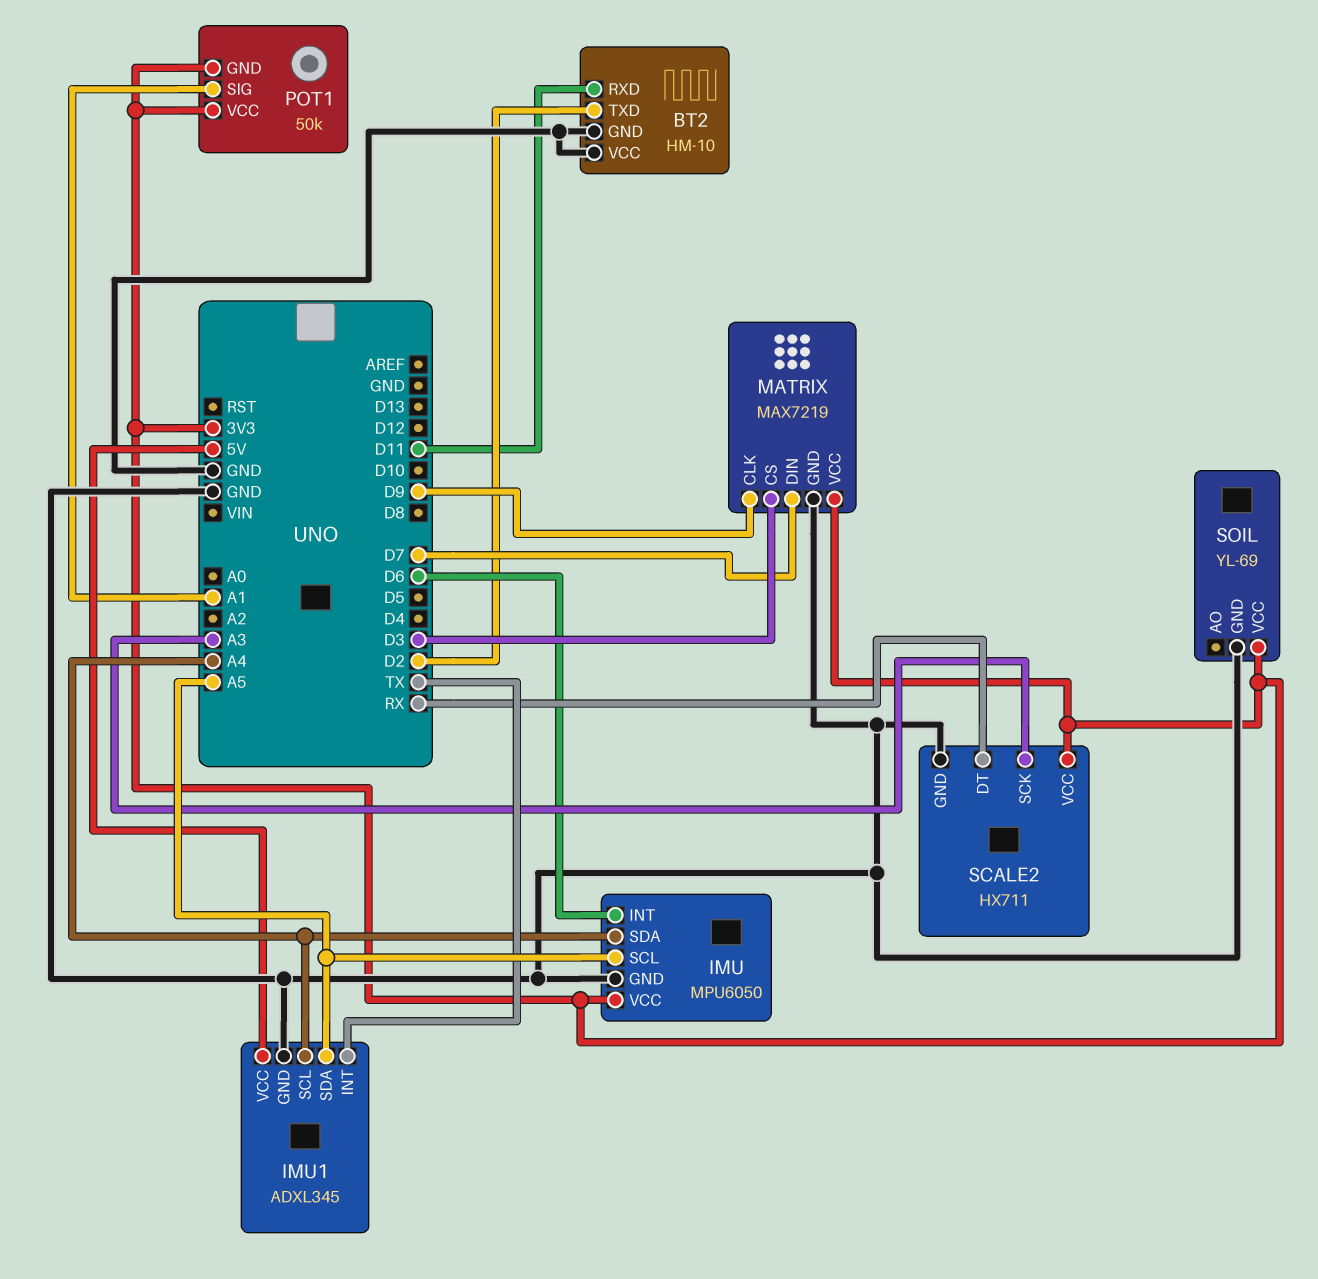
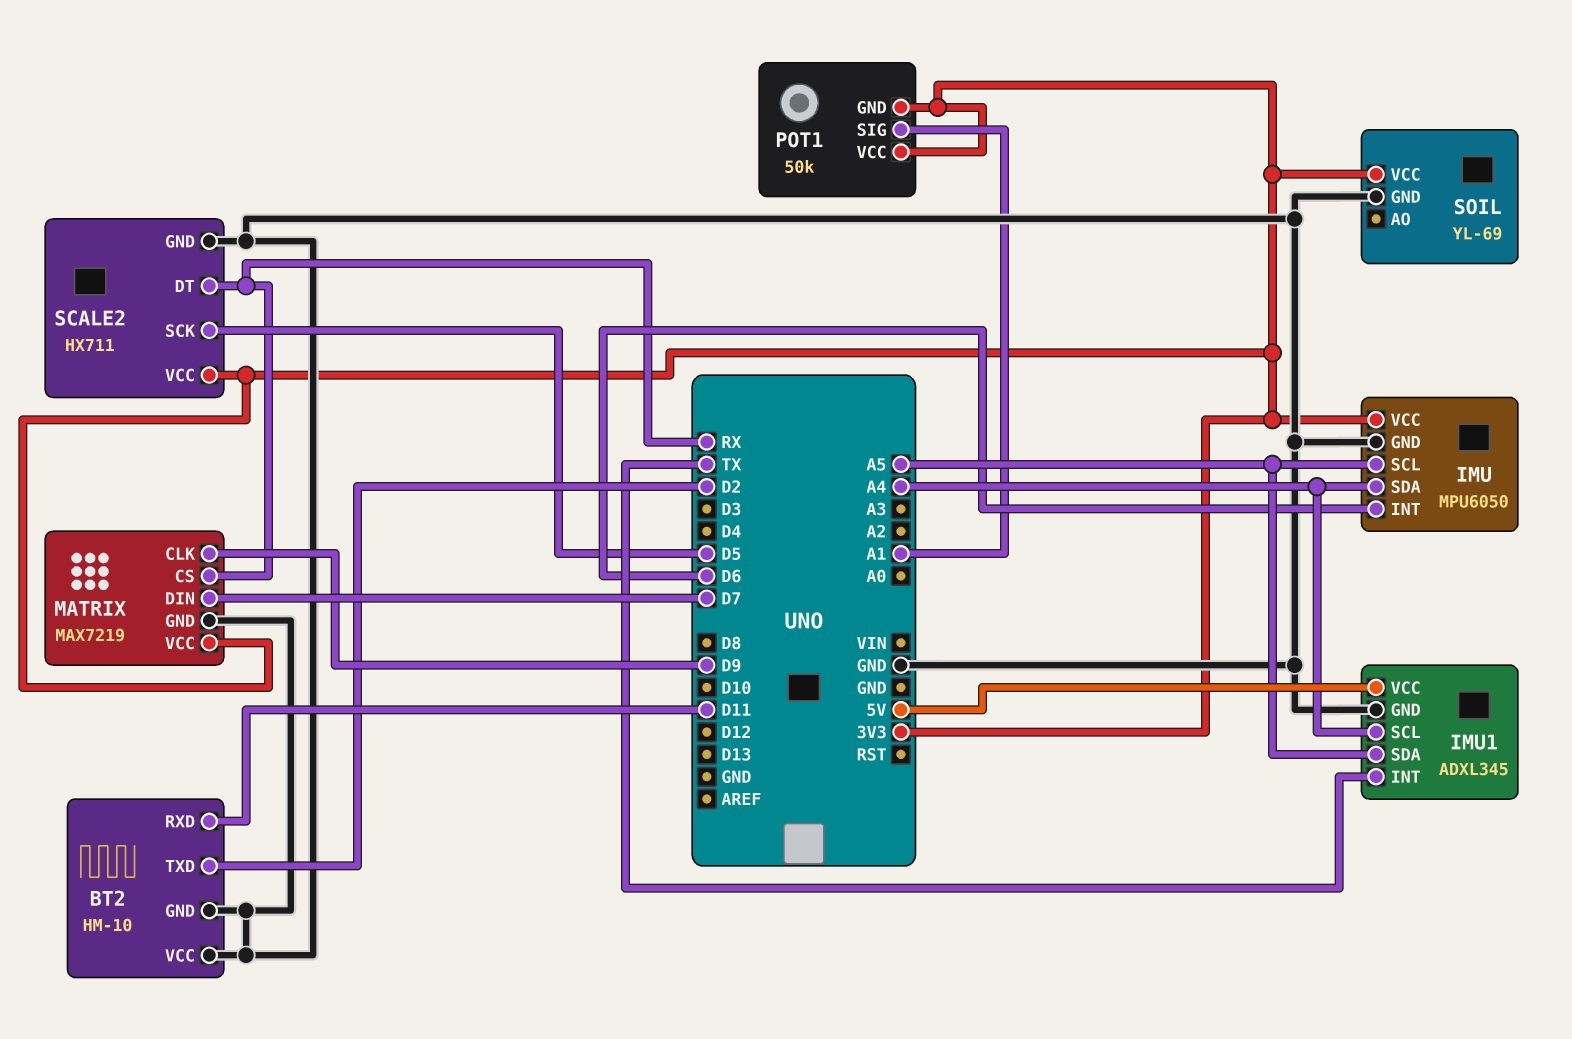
MATRIX pin CS: D3 -> RX
SCALE2 pin SCK: A3 -> D5

